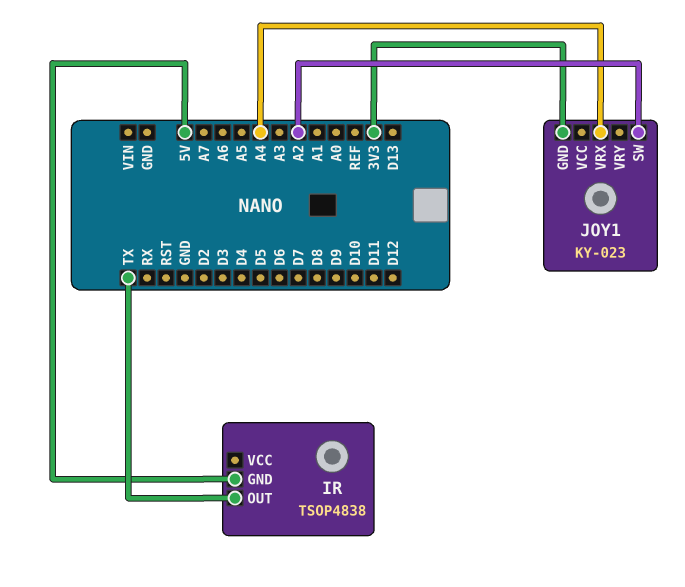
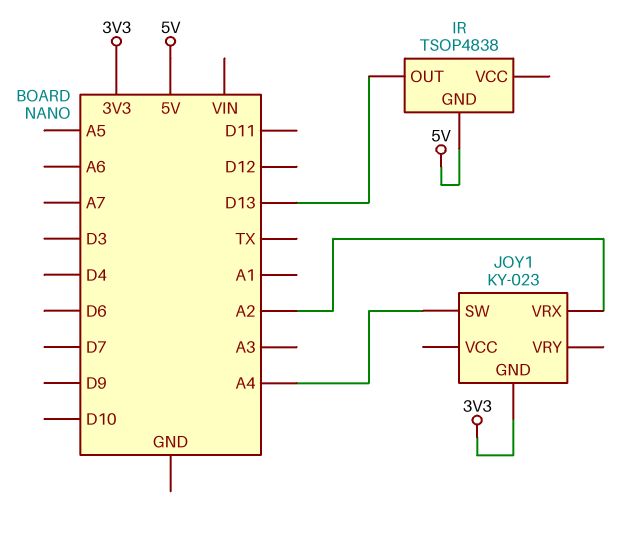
IR pin OUT: TX -> D13
JOY1 pin SW: A2 -> A4
JOY1 pin VRX: A4 -> A2

